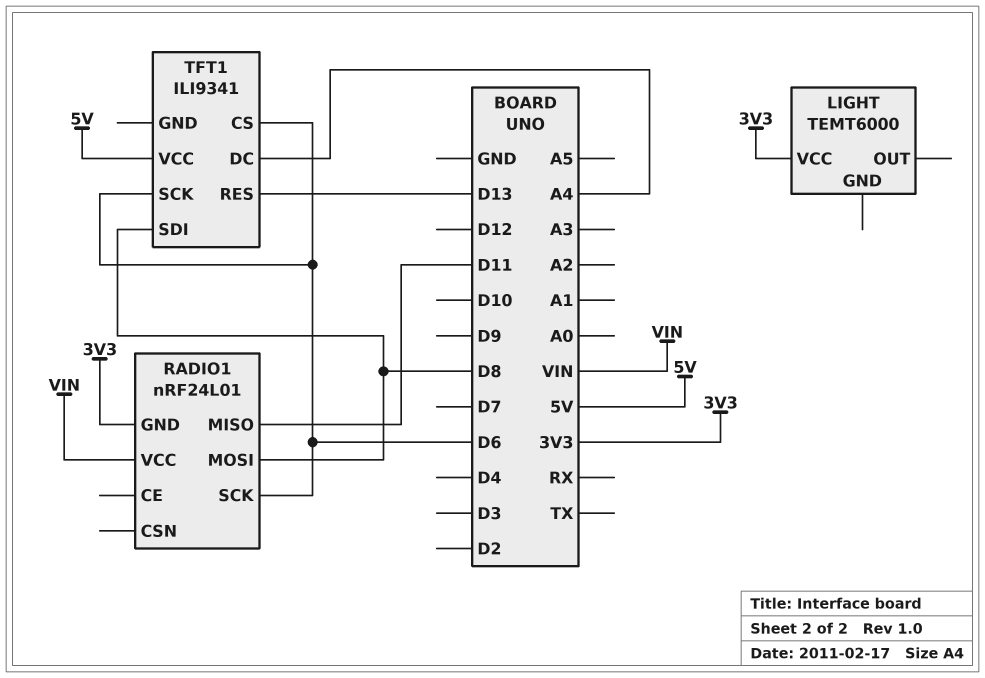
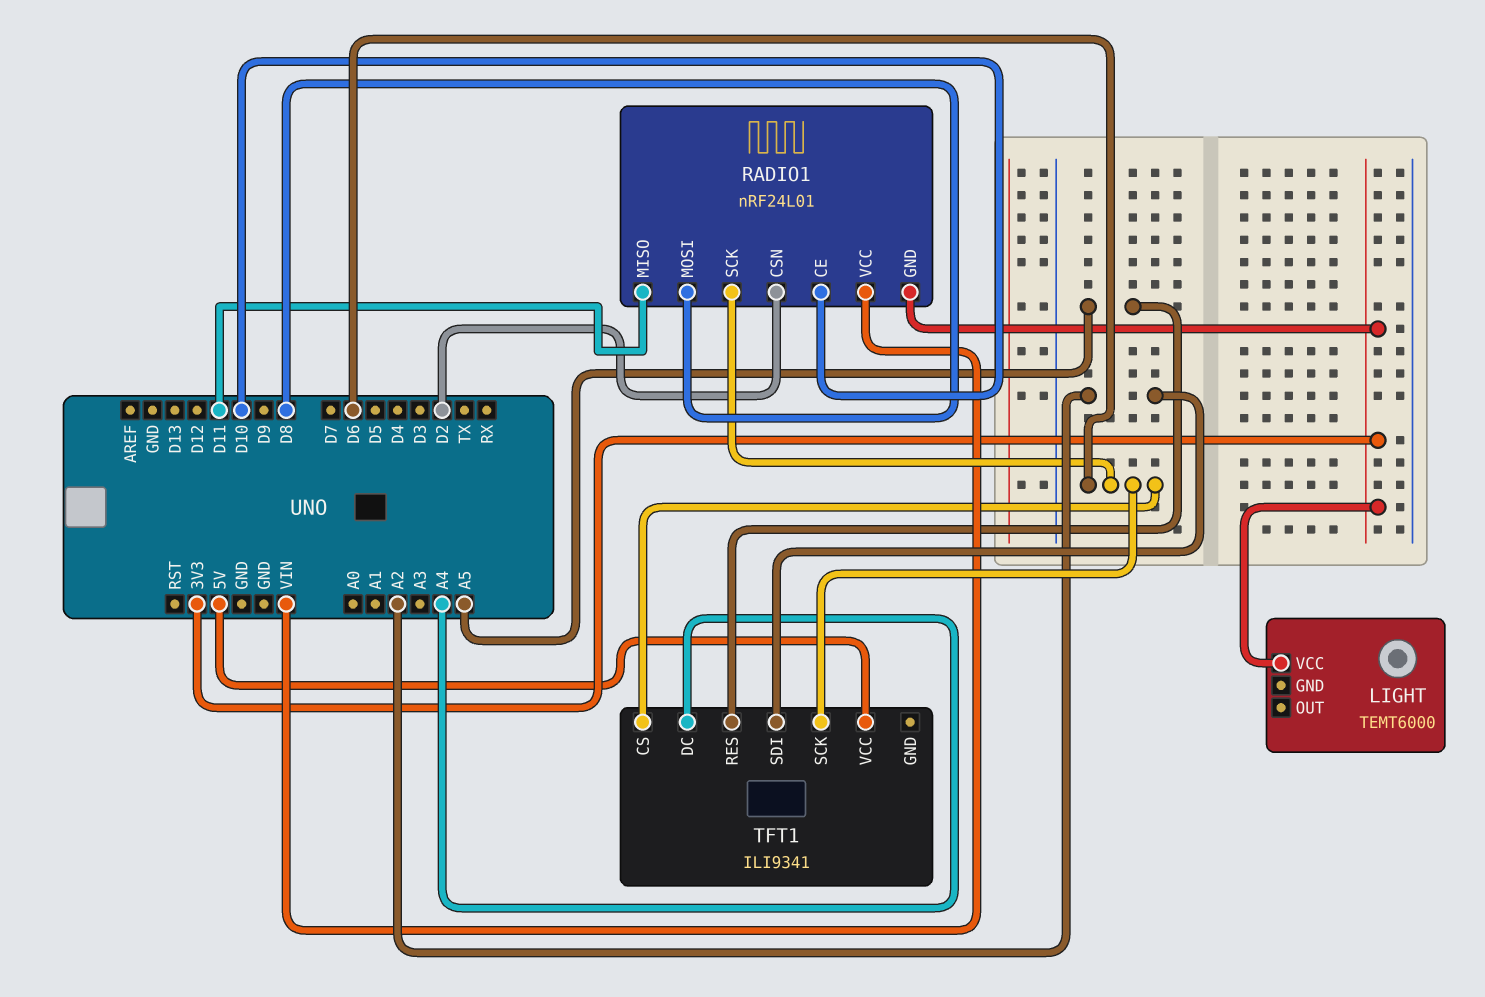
RADIO1 pin CE: none -> D10
RADIO1 pin CSN: none -> D2
TFT1 pin RES: D13 -> A5
TFT1 pin SDI: D8 -> A2

